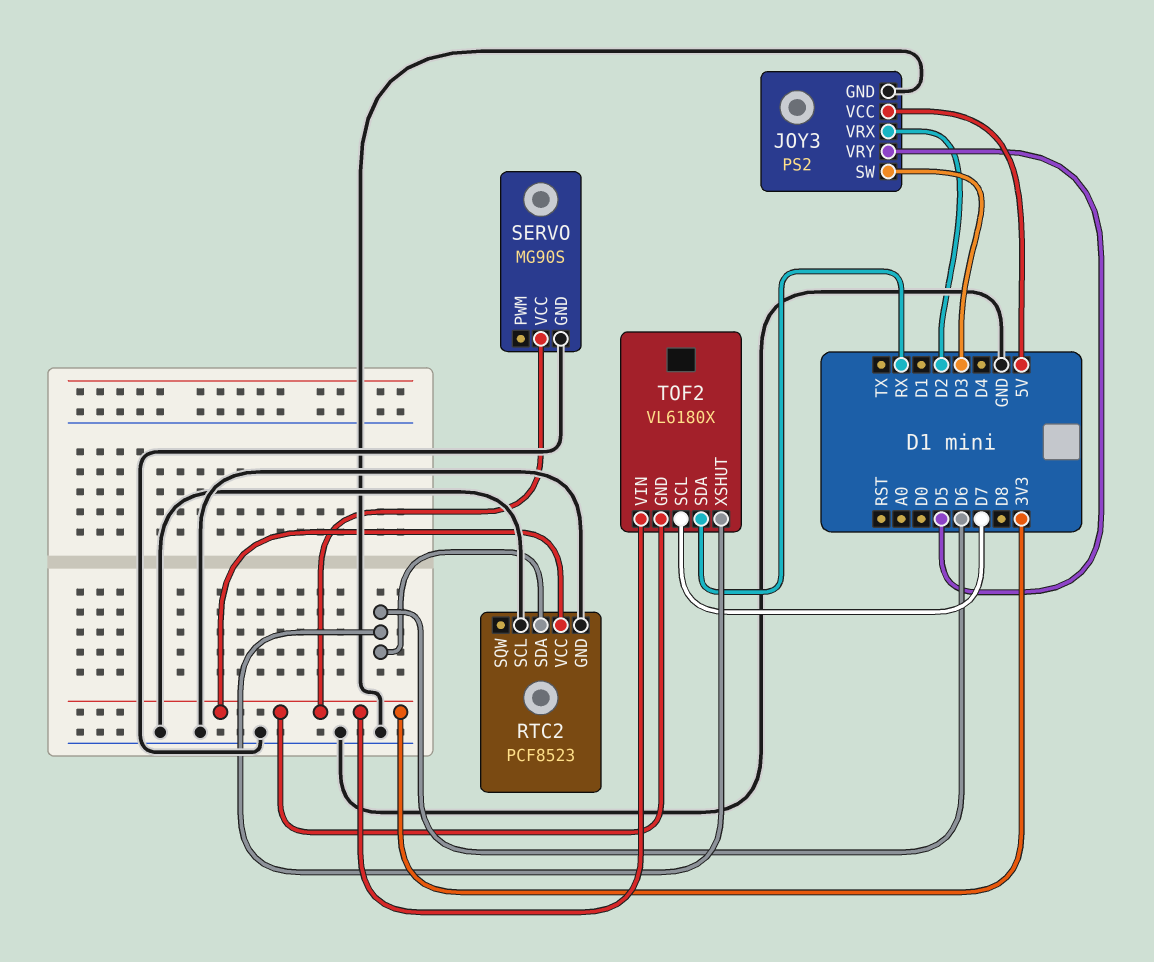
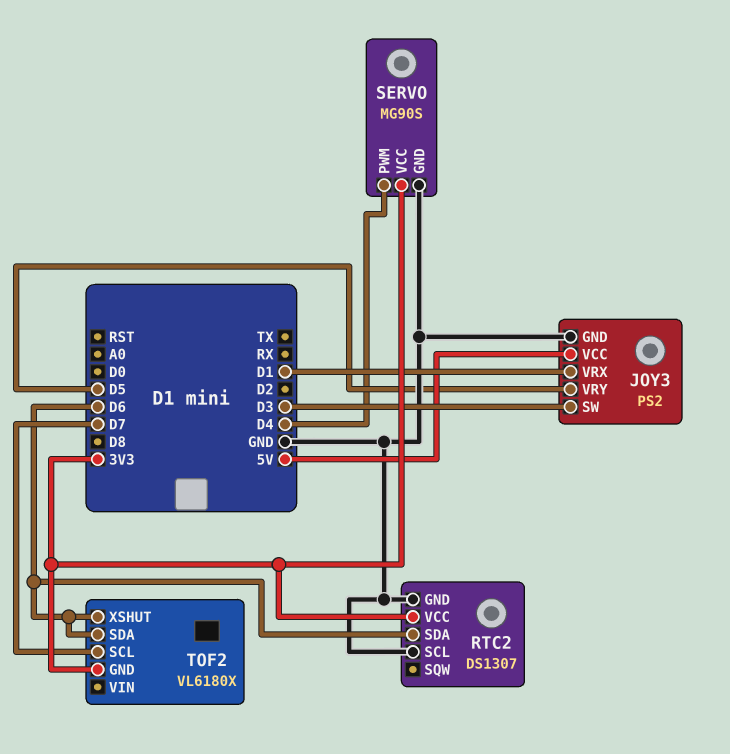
JOY3 pin VRX: D2 -> D1
RTC2: PCF8523 -> DS1307
SERVO pin PWM: none -> D4
TOF2 pin SDA: RX -> D6
TOF2 pin VIN: 3V3 -> none

